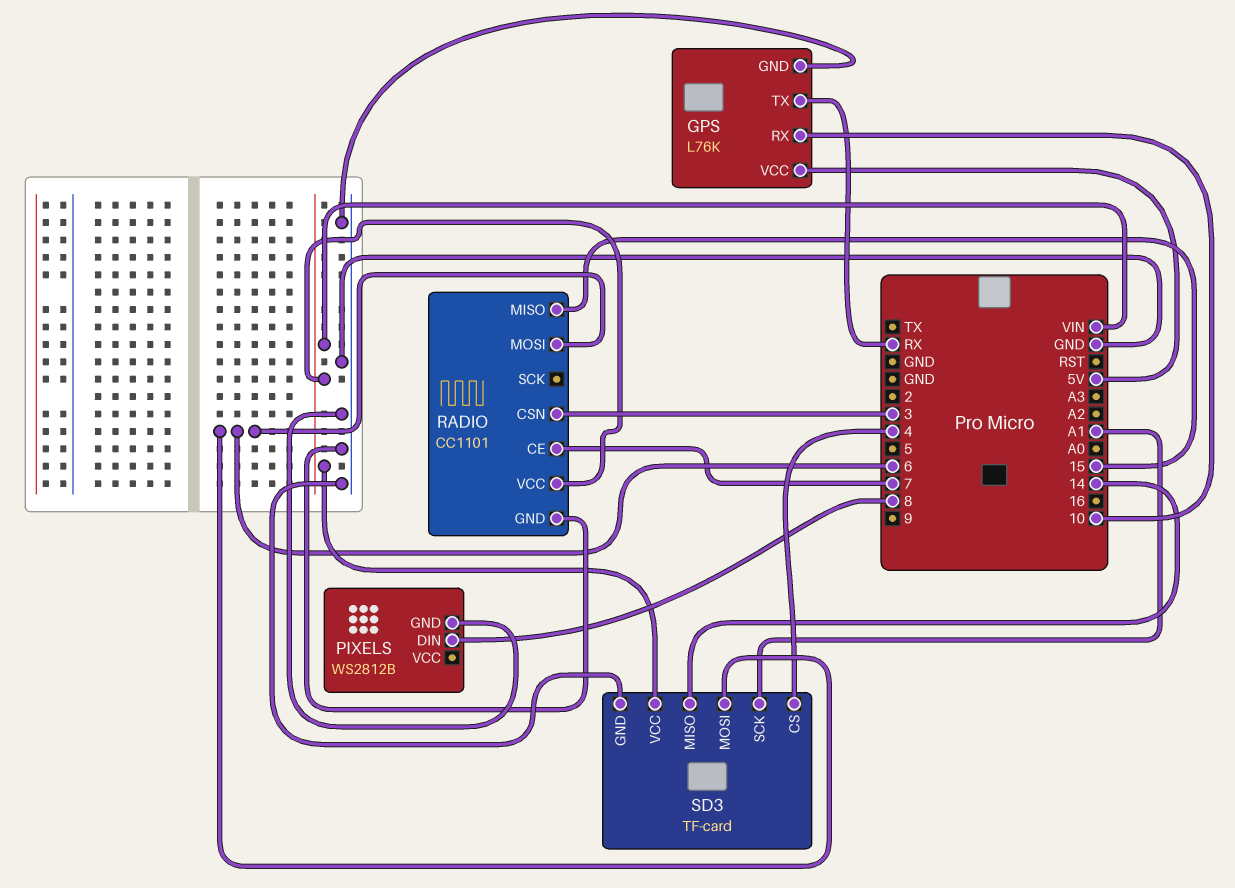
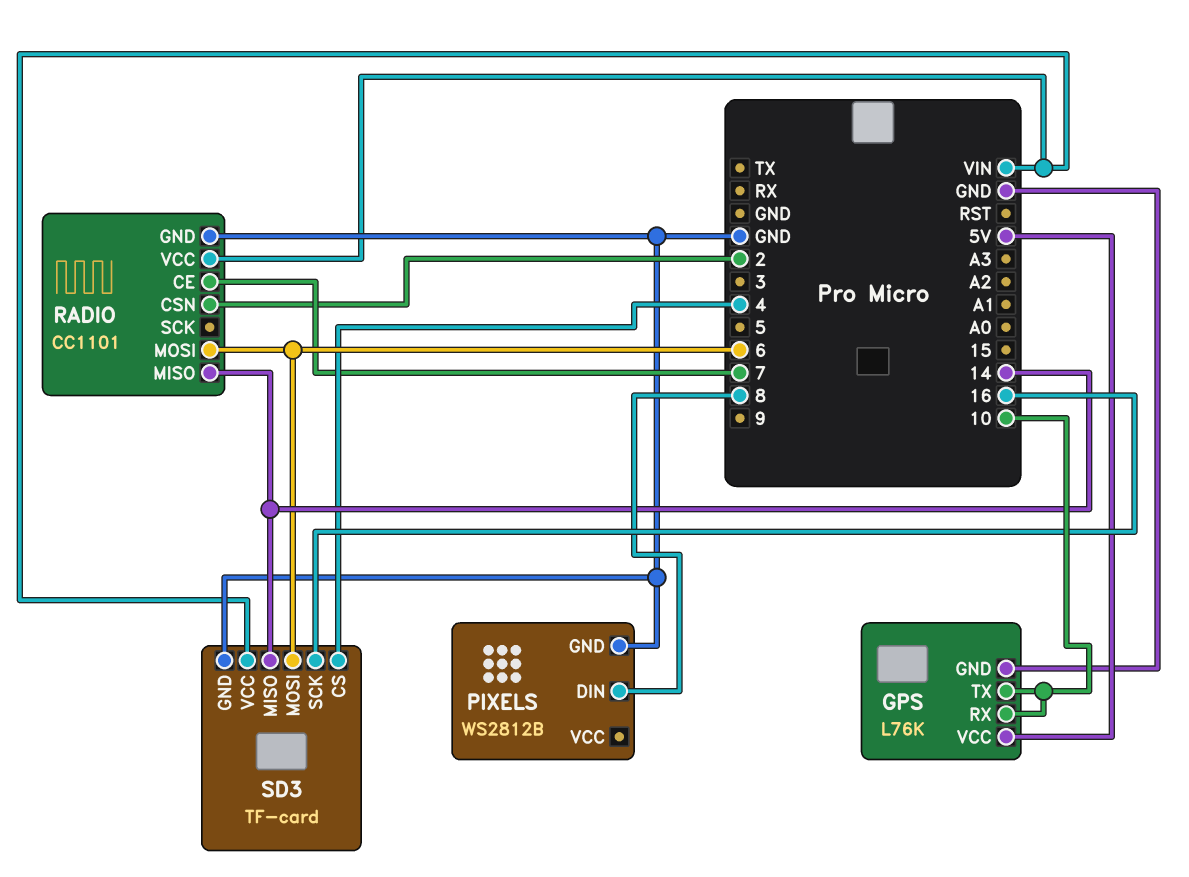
GPS pin TX: RX -> 10
RADIO pin CSN: 3 -> 2
RADIO pin MISO: 15 -> 14
SD3 pin SCK: A1 -> 16

